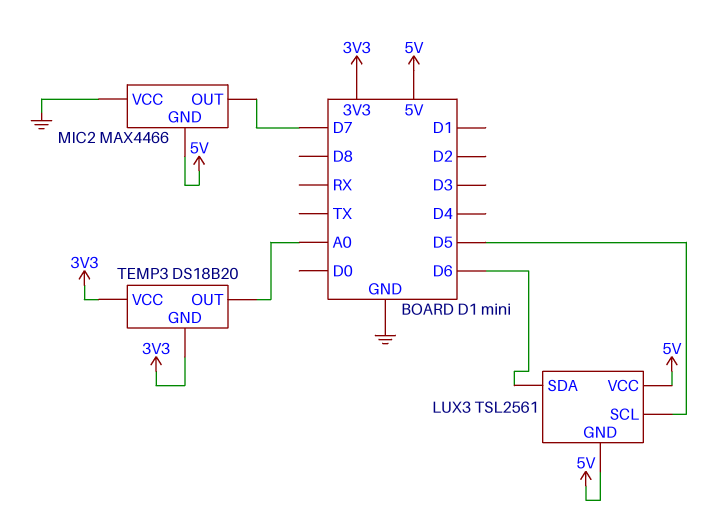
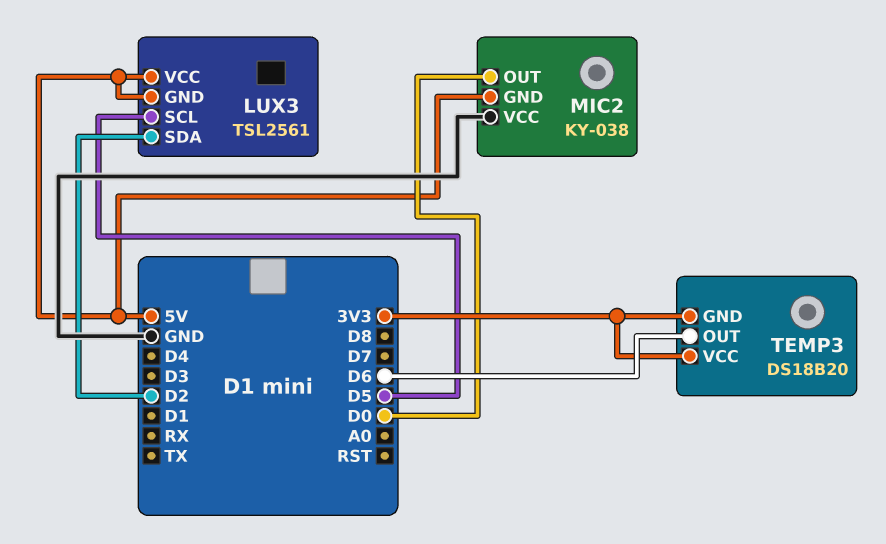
LUX3 pin SDA: D6 -> D2
MIC2: MAX4466 -> KY-038
MIC2 pin OUT: D7 -> D0
TEMP3 pin OUT: A0 -> D6

